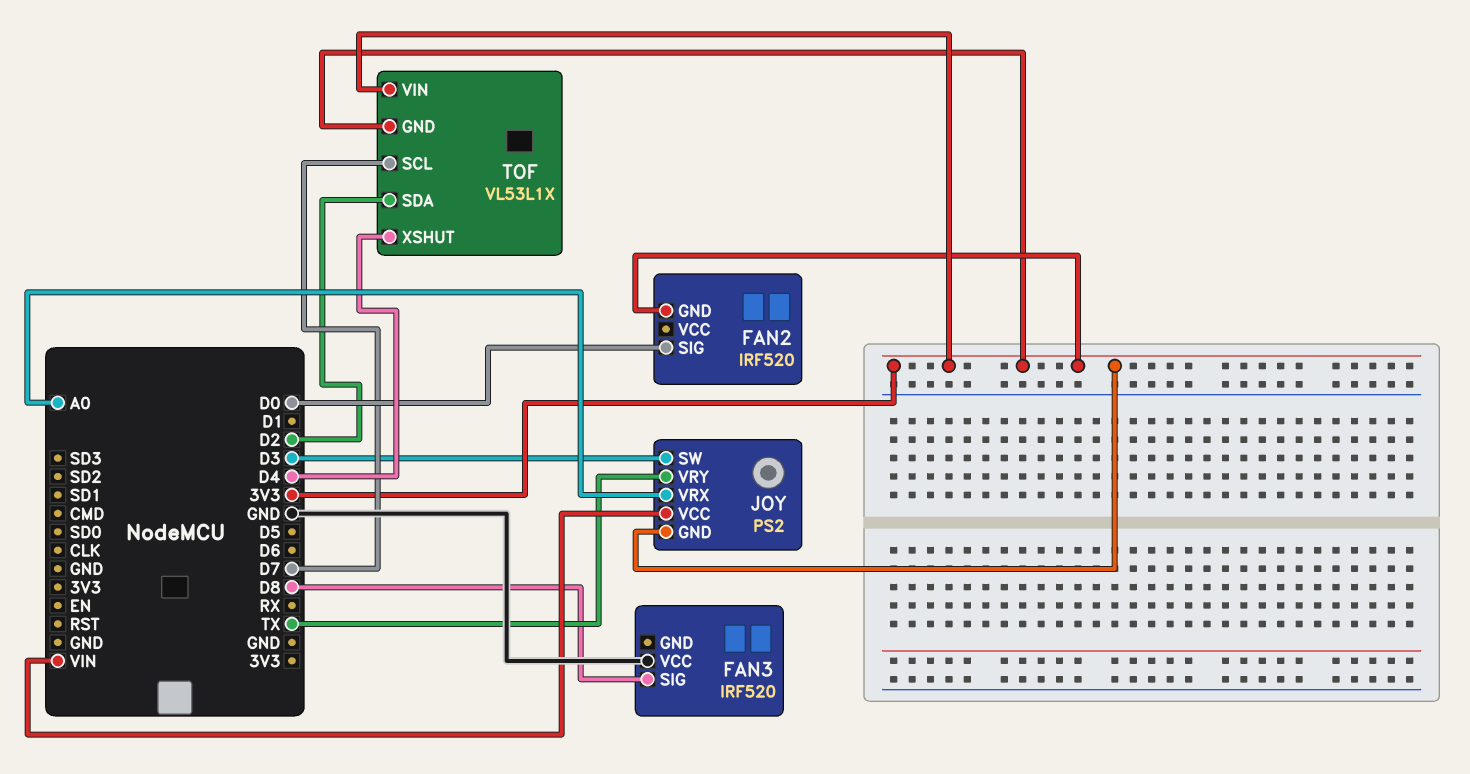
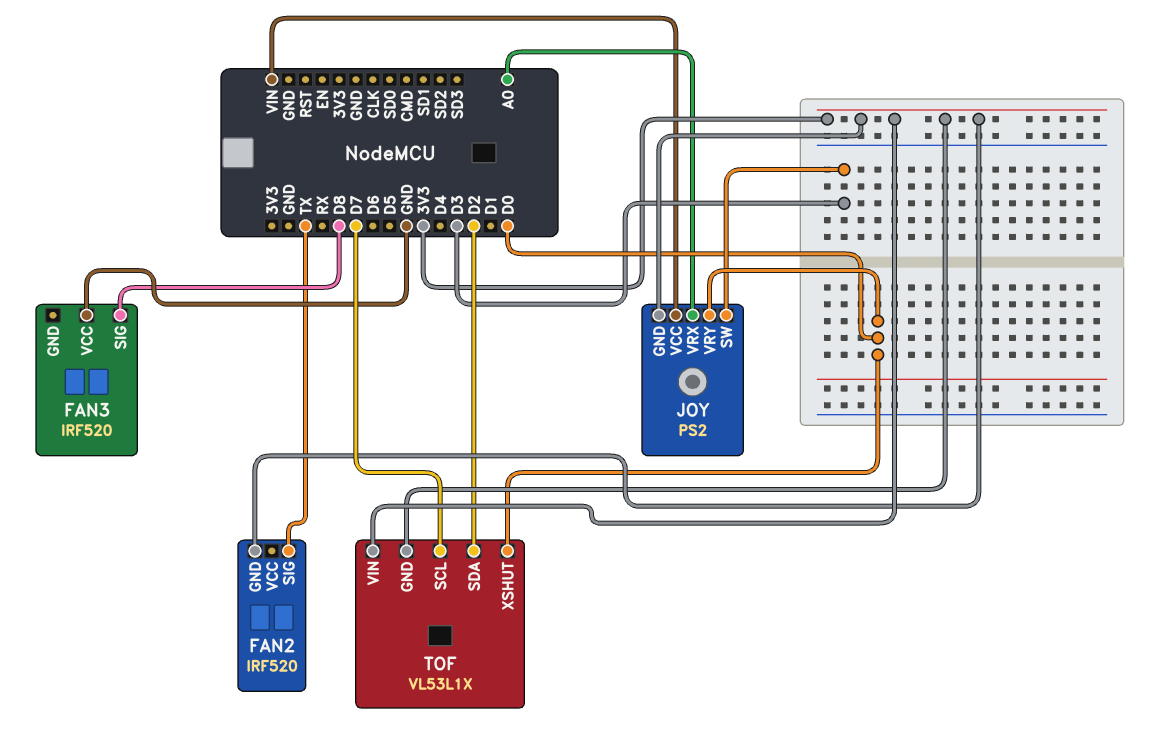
FAN2 pin SIG: D0 -> TX
JOY pin VRY: TX -> D0
TOF pin XSHUT: D4 -> D0

